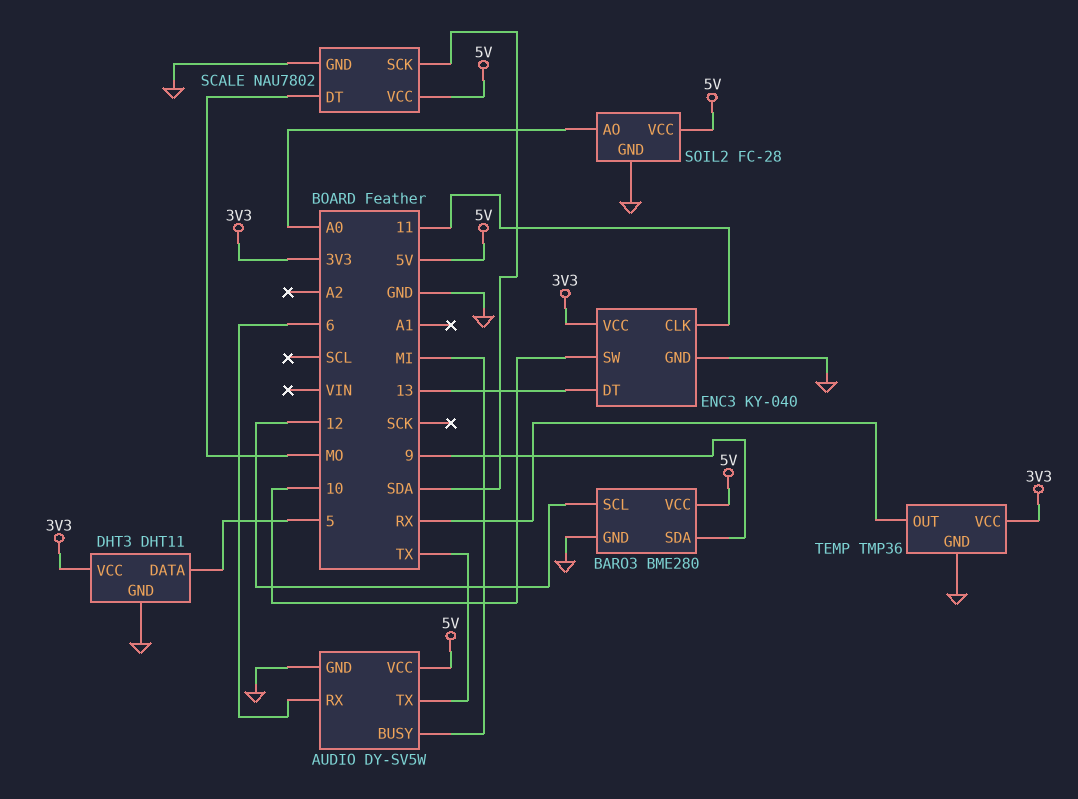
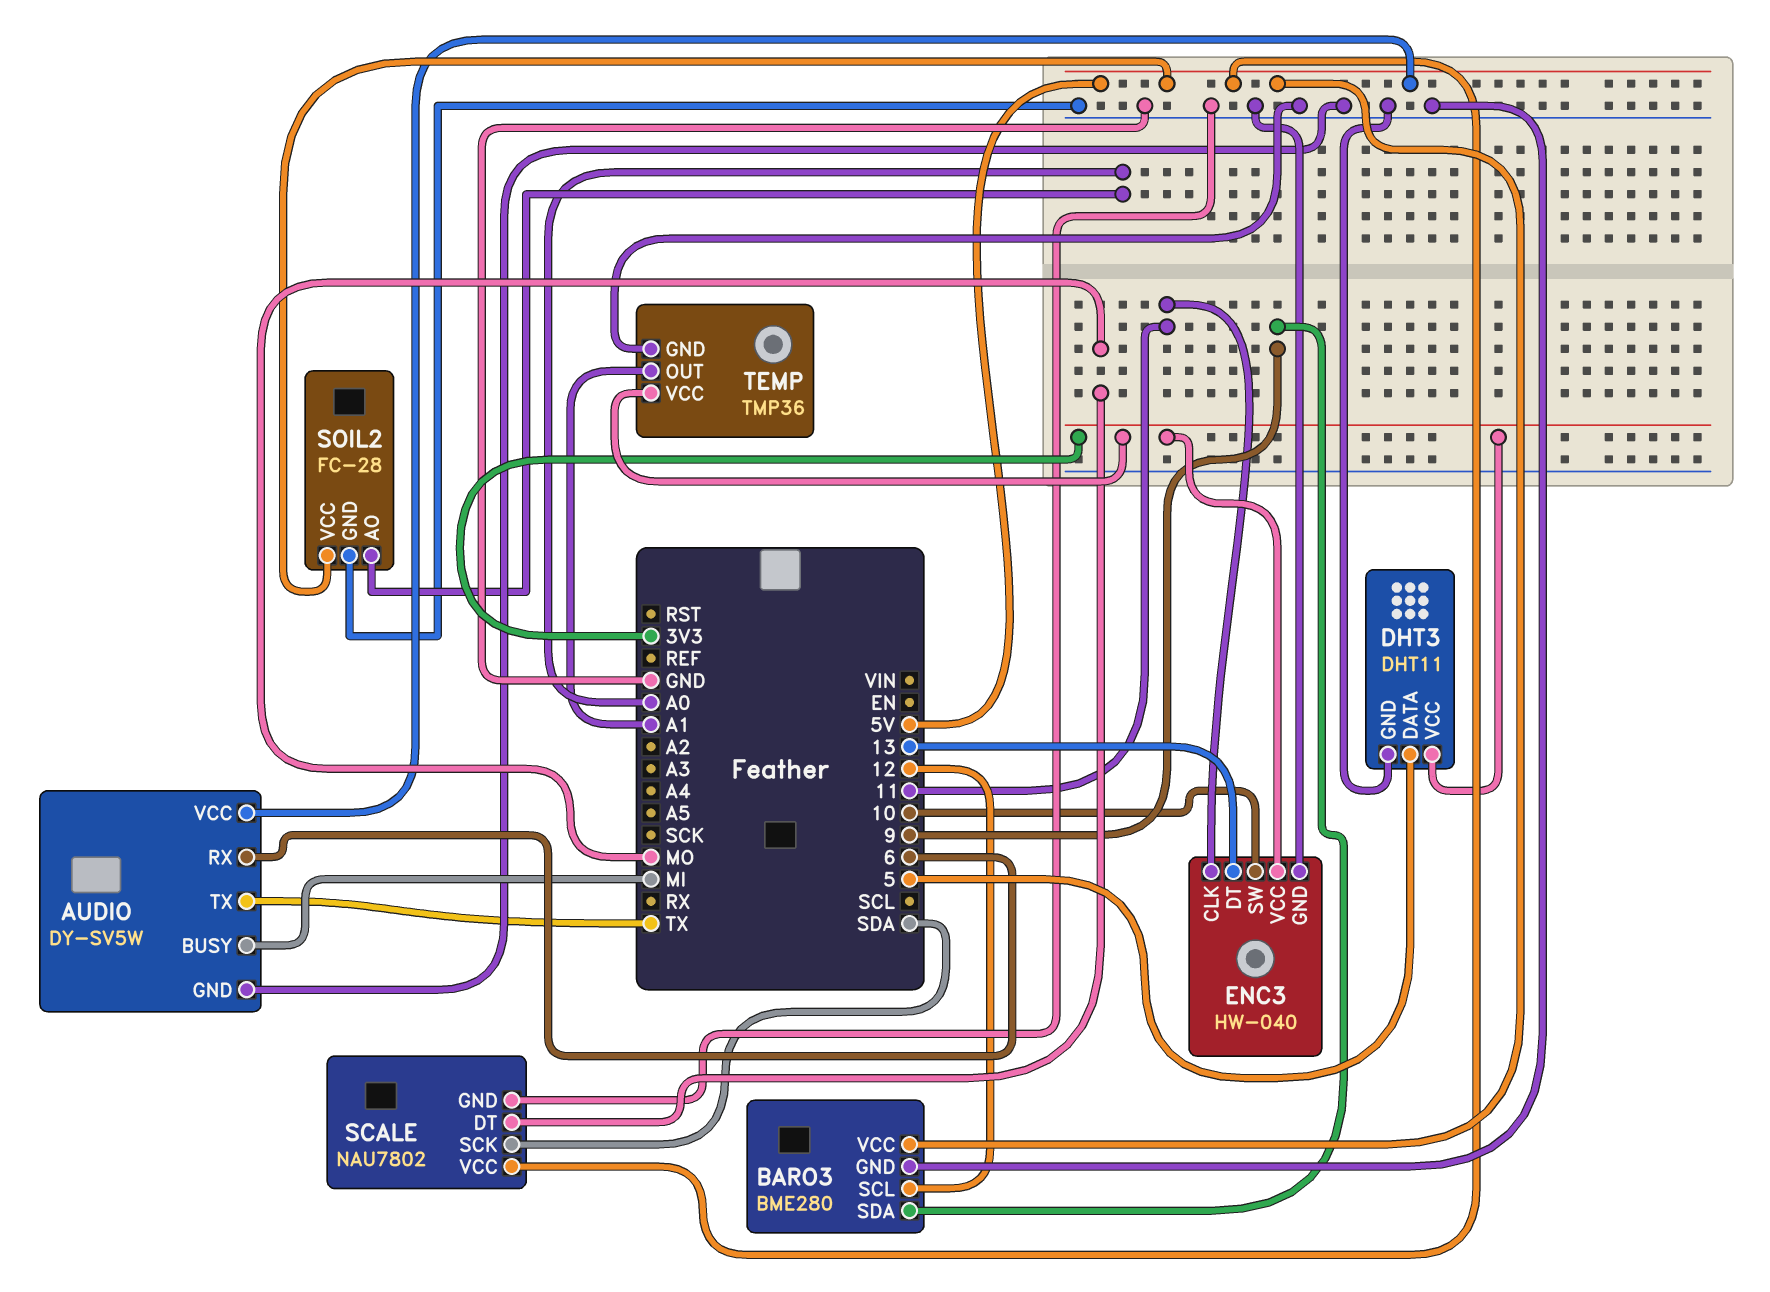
ENC3: KY-040 -> HW-040
TEMP pin OUT: RX -> A1

